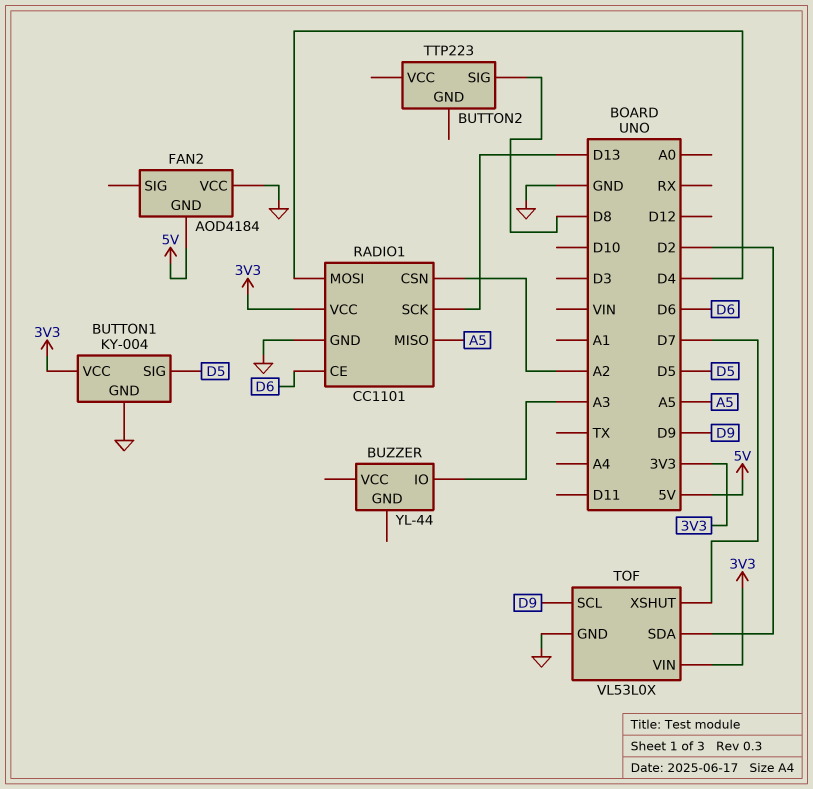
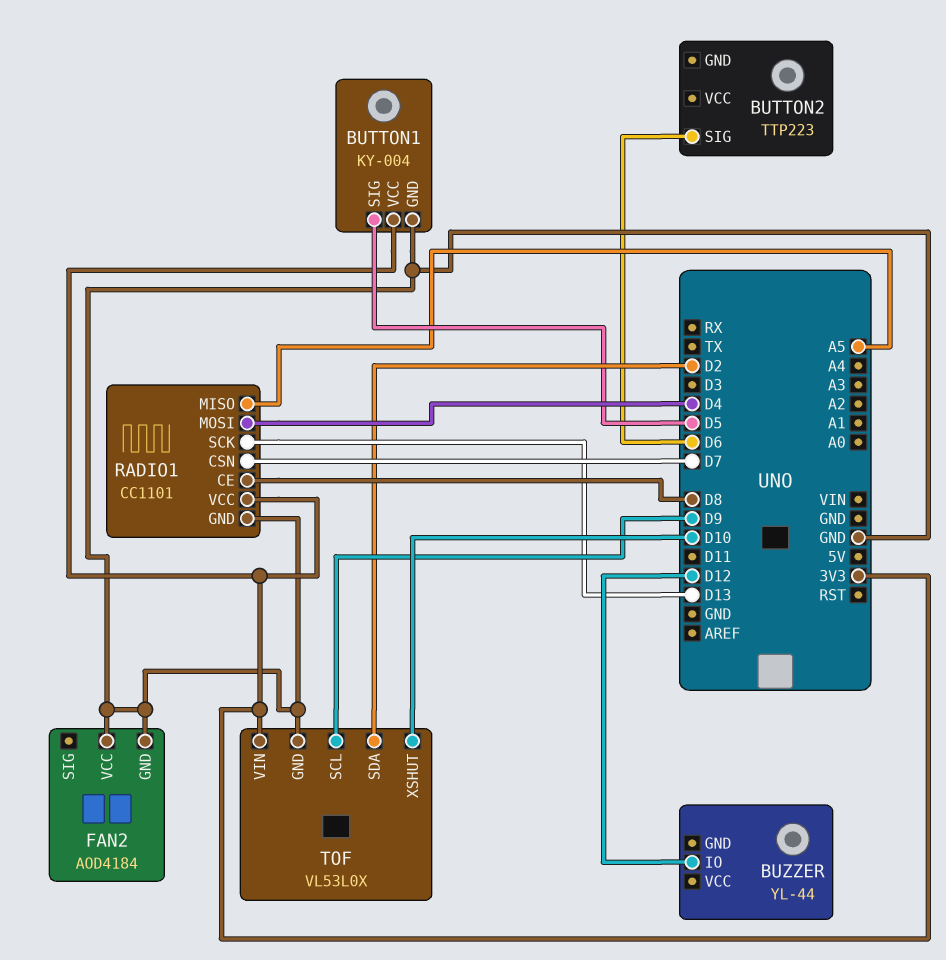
BUTTON2 pin SIG: D8 -> D6
BUZZER pin IO: A3 -> D12
FAN2 pin GND: 5V -> GND
RADIO1 pin CE: D6 -> D8
RADIO1 pin CSN: A2 -> D7
TOF pin XSHUT: D7 -> D10

